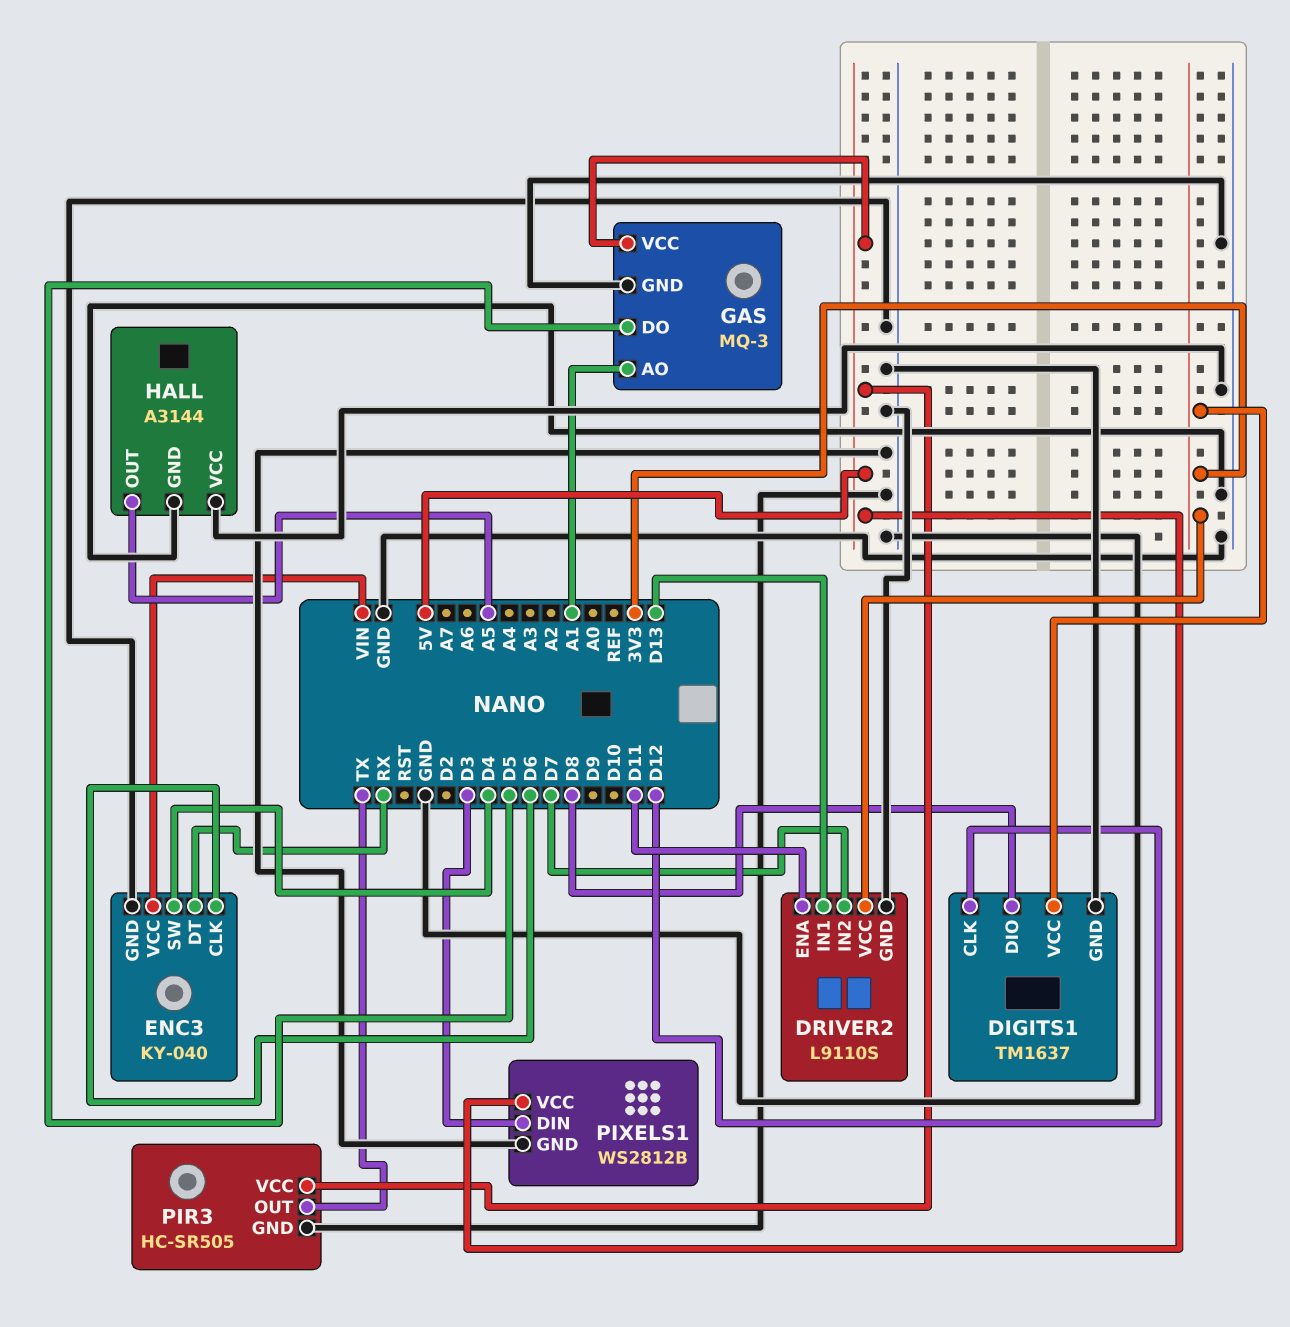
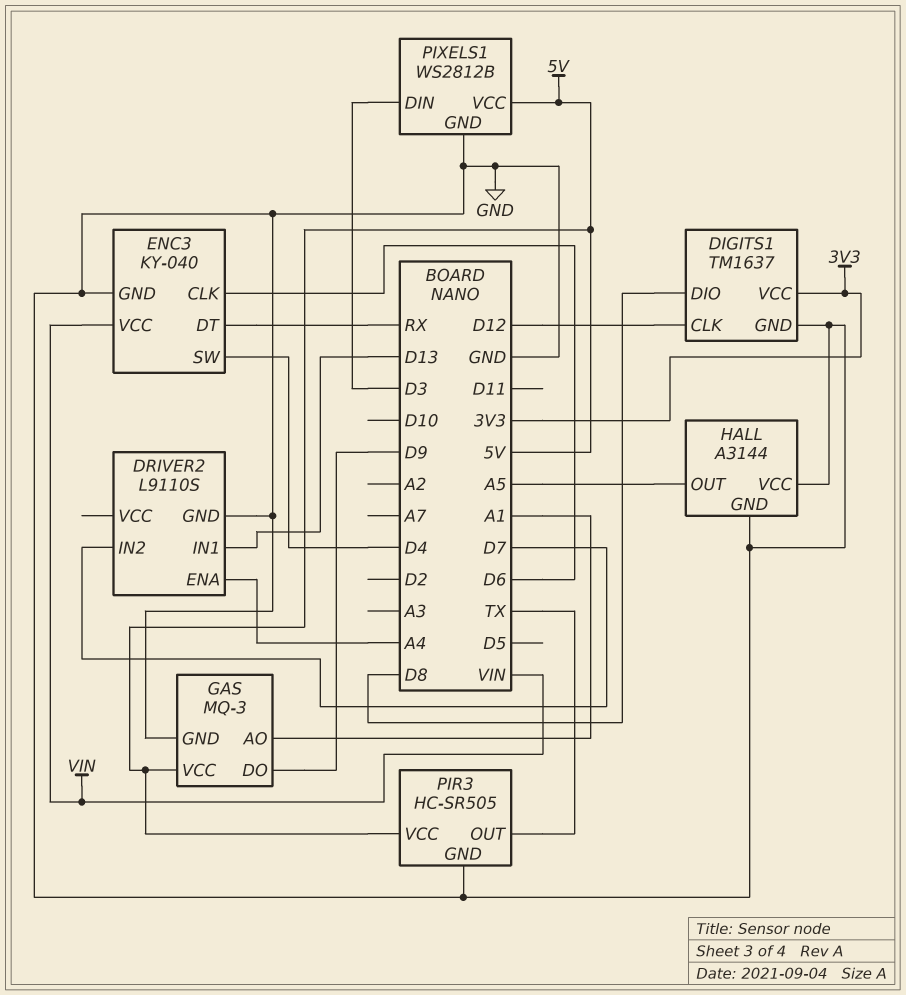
DRIVER2 pin ENA: D11 -> A4
DRIVER2 pin VCC: 3V3 -> none
GAS pin DO: D5 -> D9

